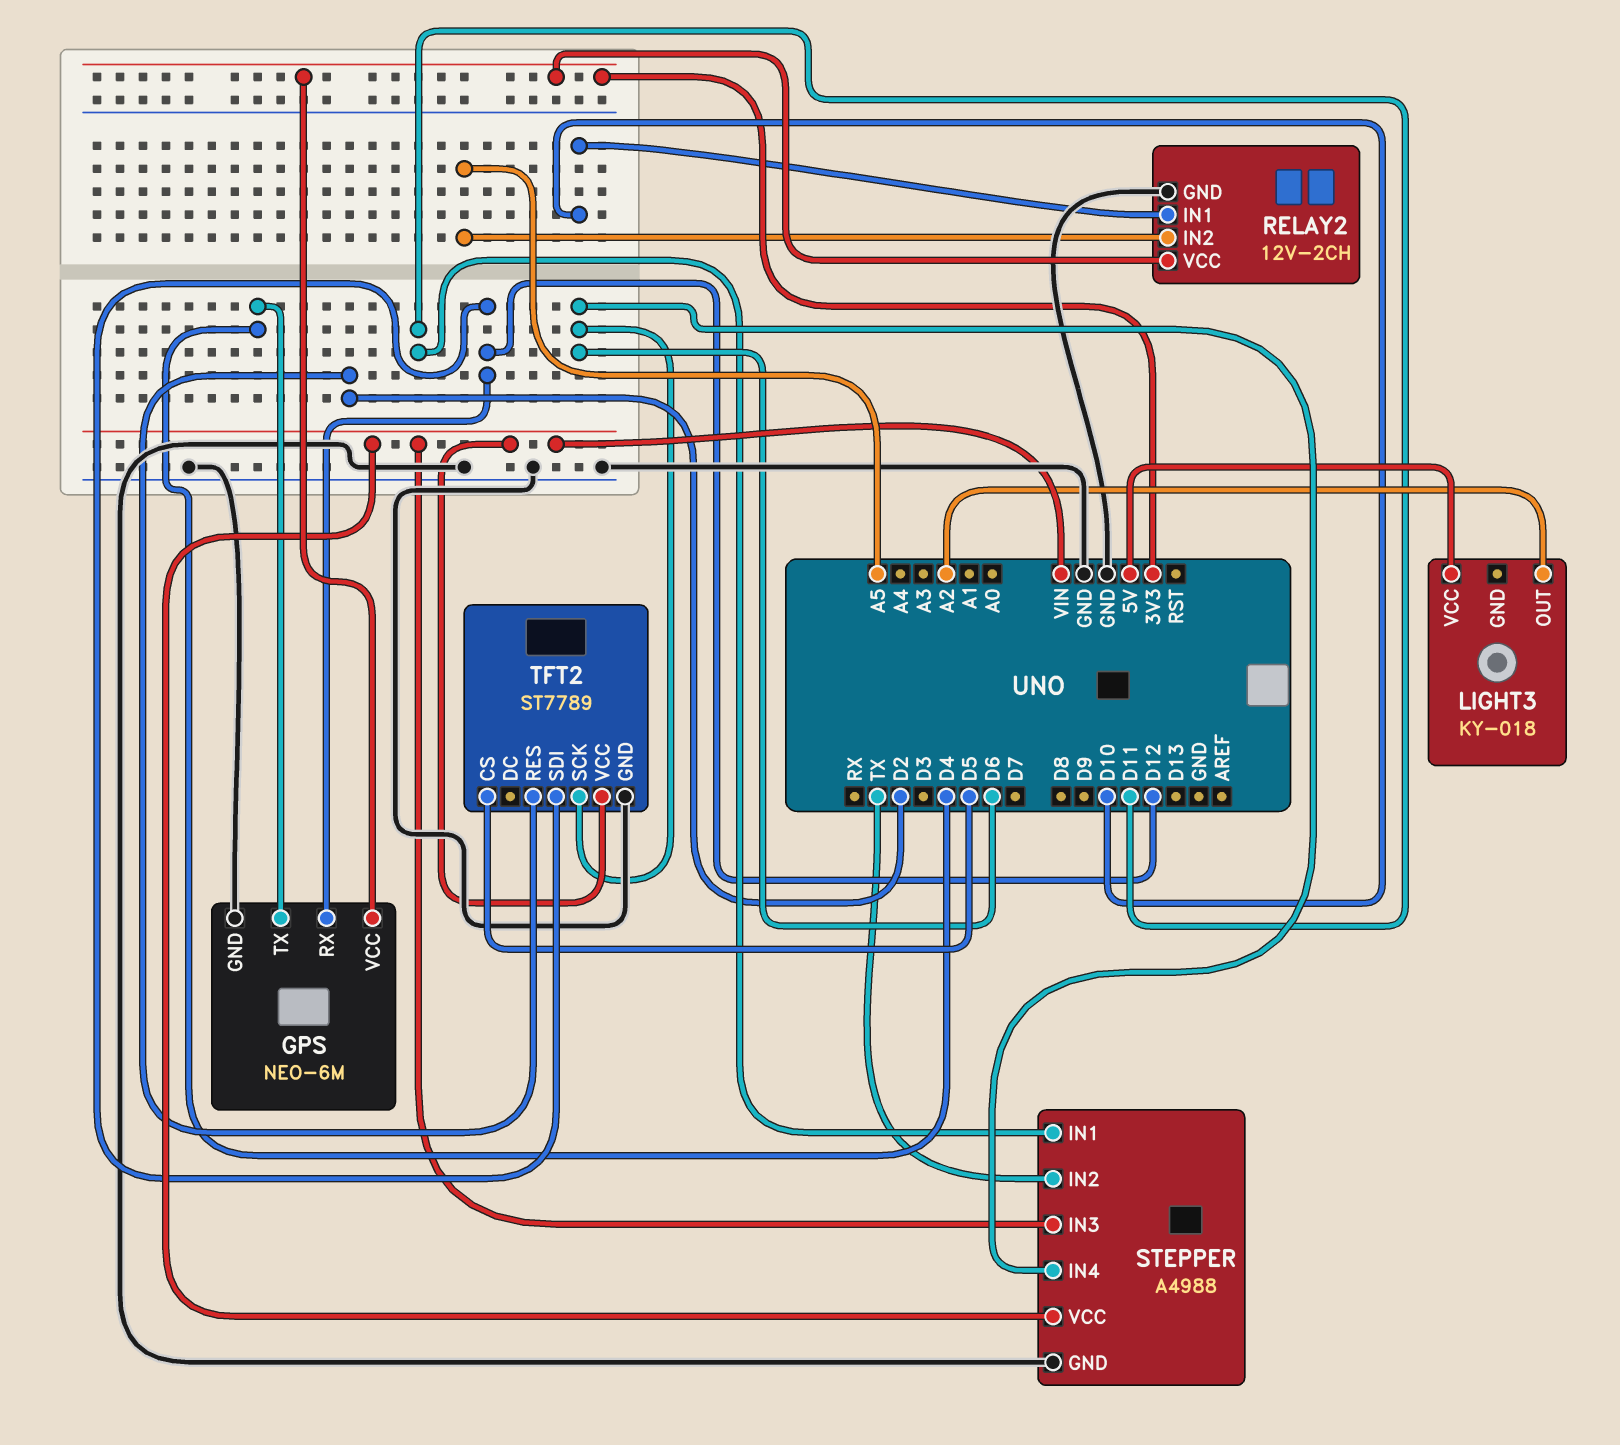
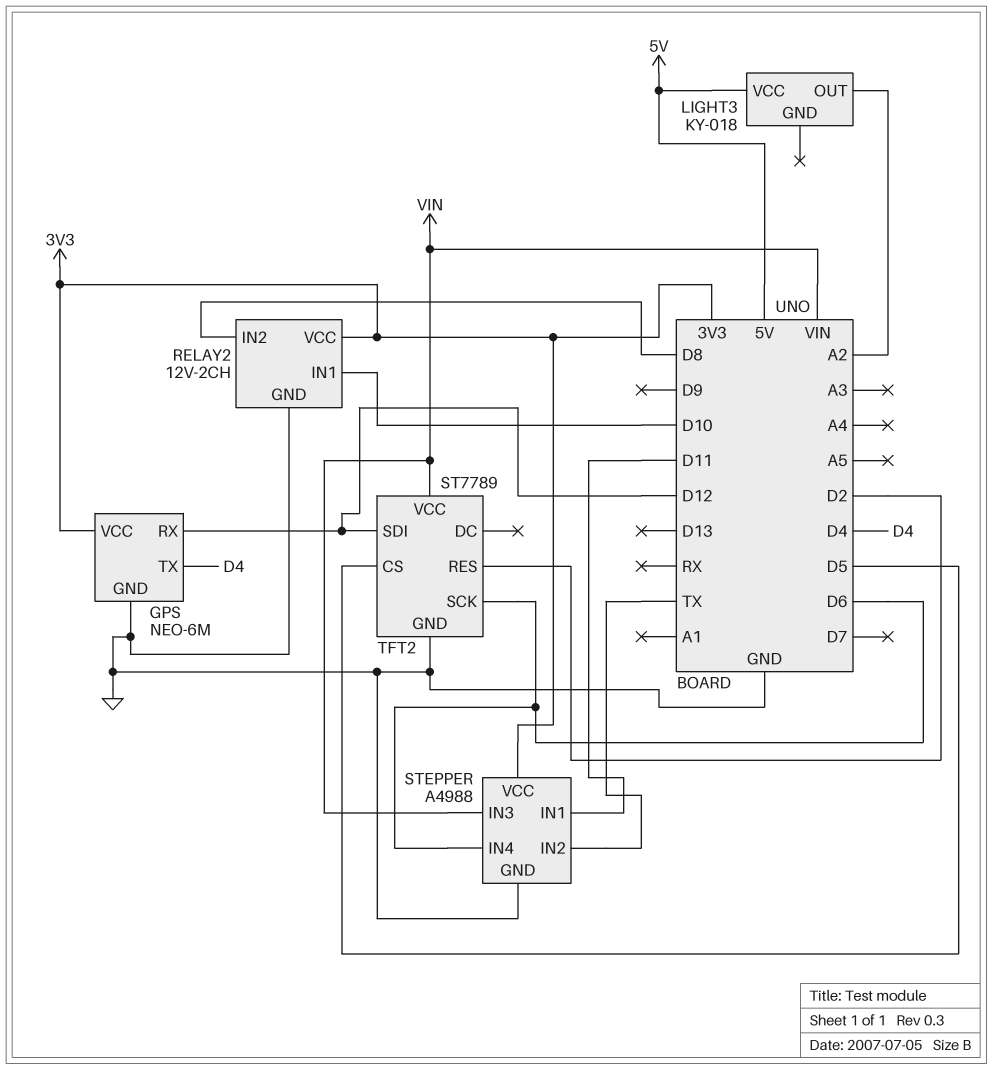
RELAY2 pin IN2: A5 -> D8
STEPPER pin VCC: VIN -> 3V3

